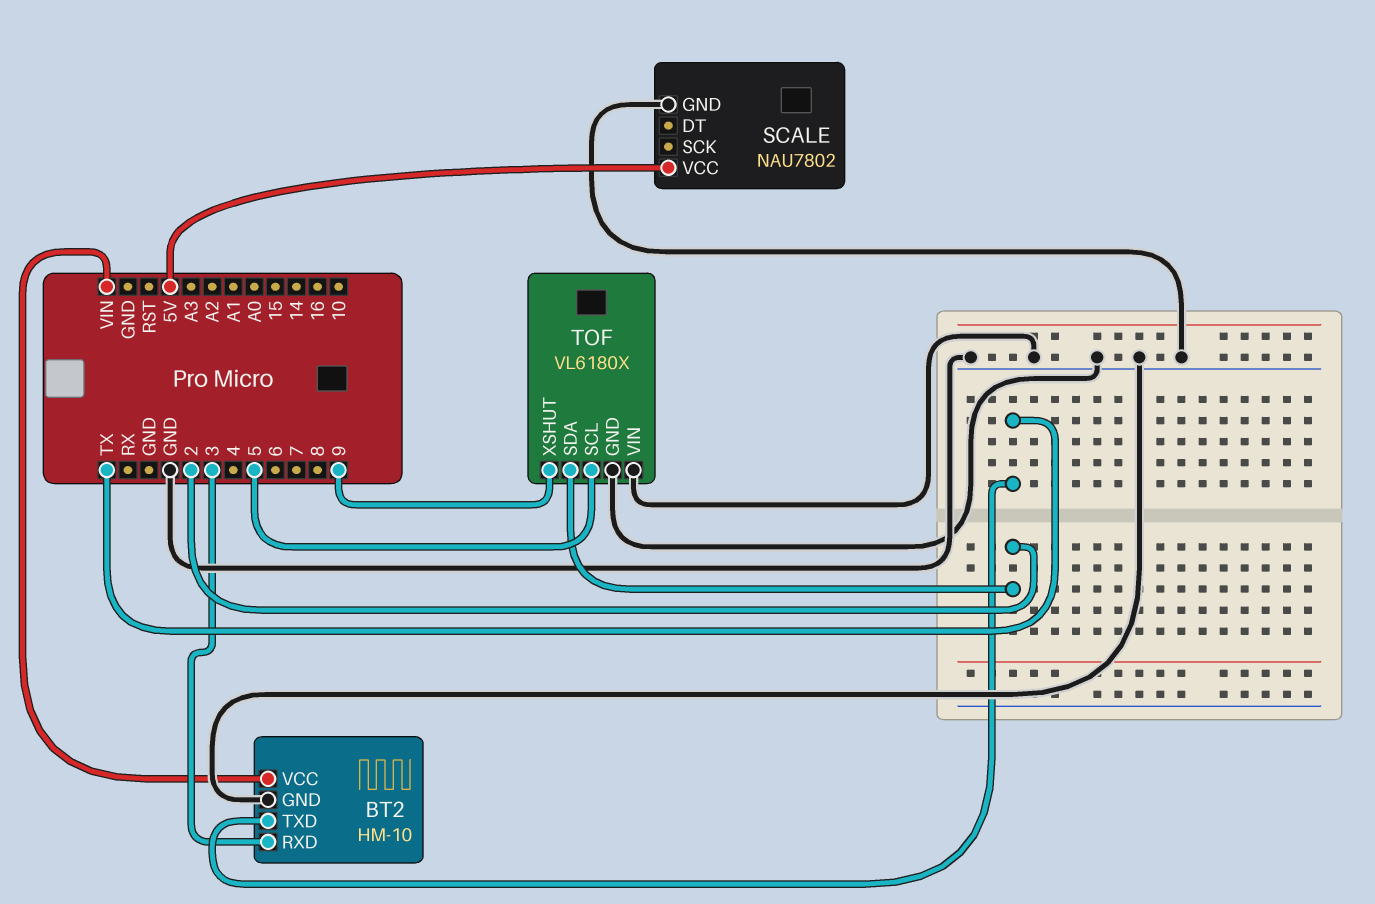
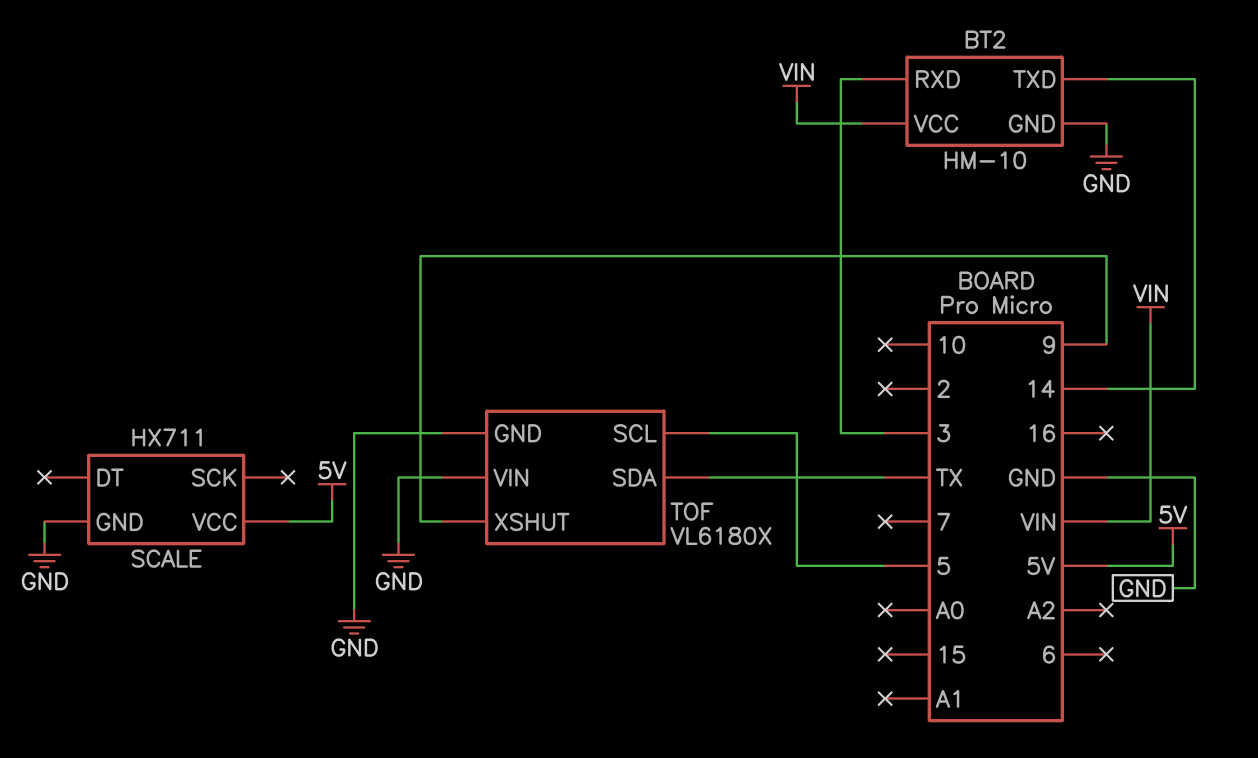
BT2 pin TXD: TX -> 14
SCALE: NAU7802 -> HX711
TOF pin SDA: 2 -> TX

